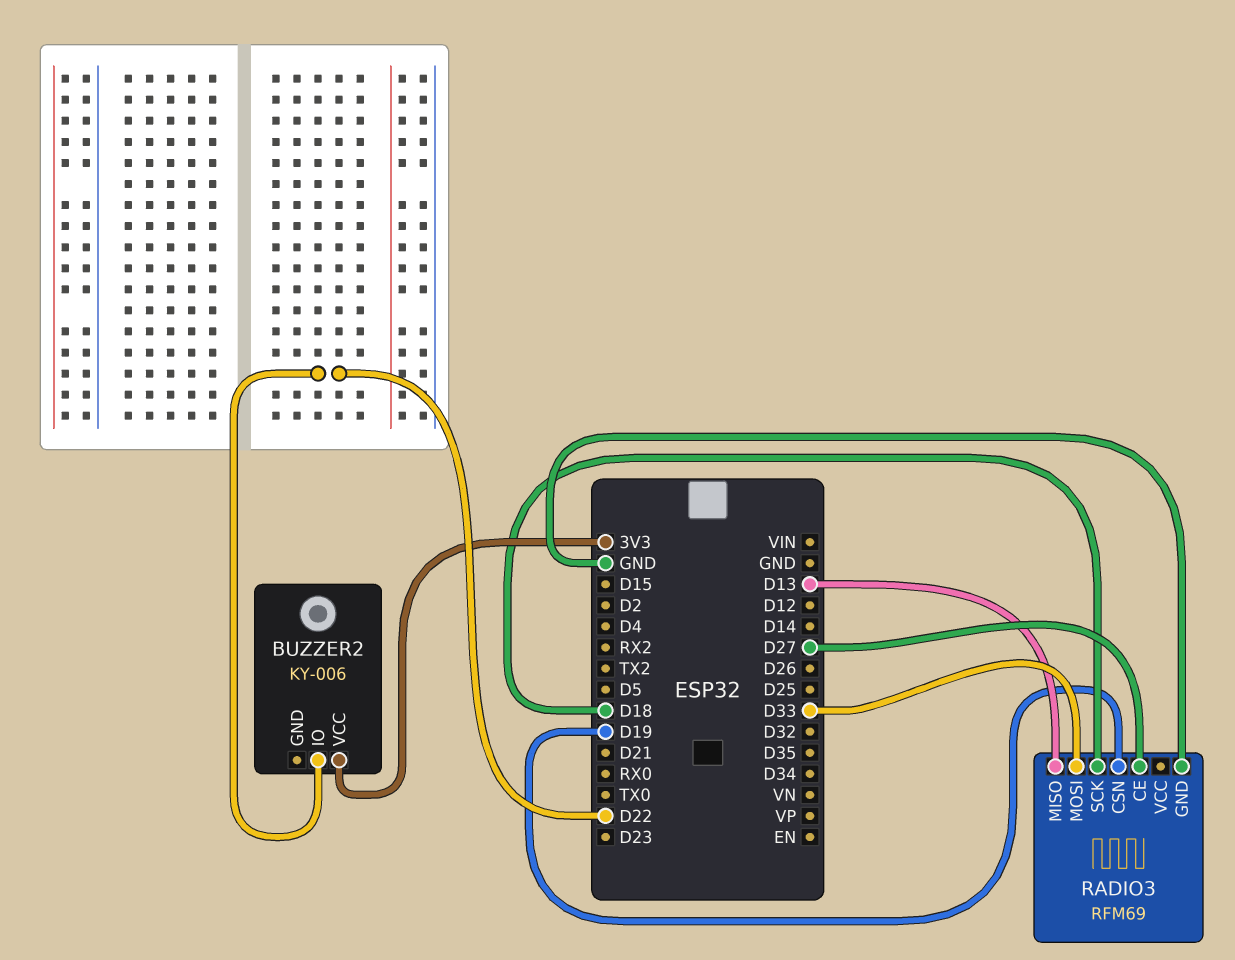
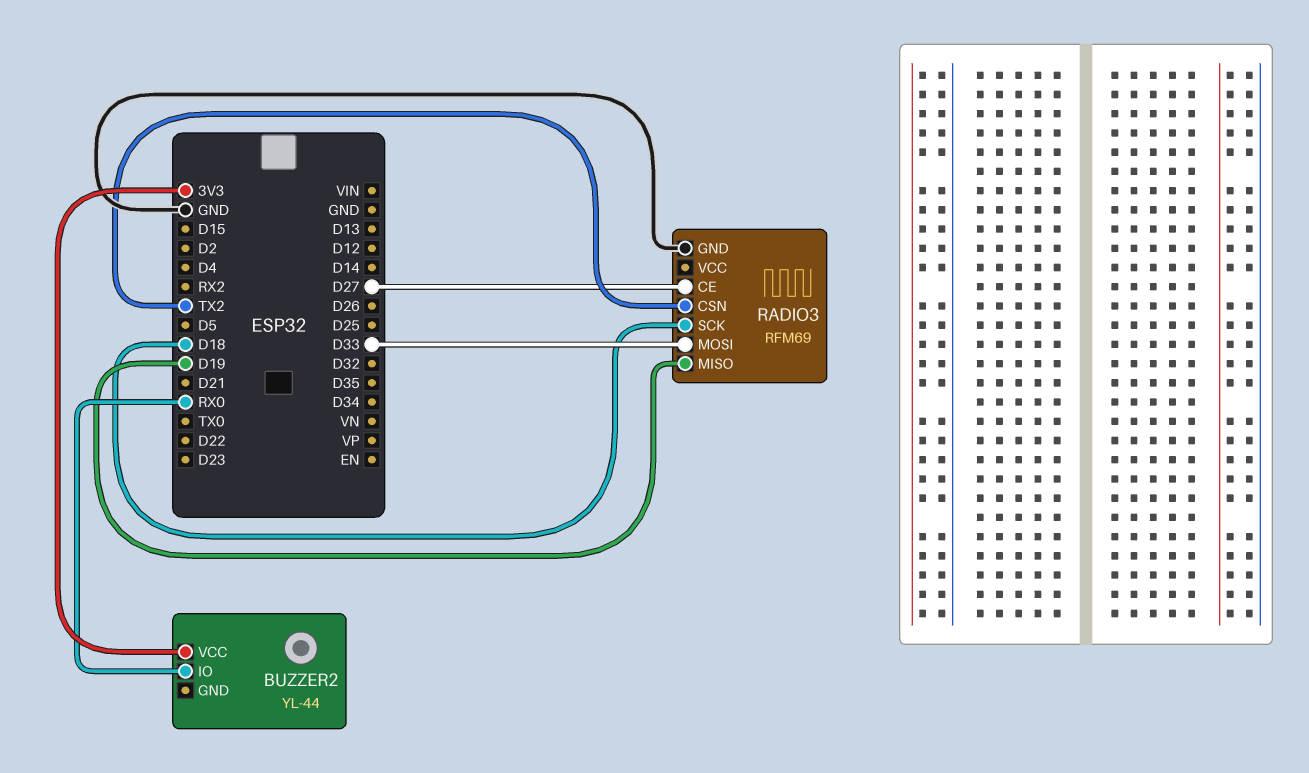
BUZZER2: KY-006 -> YL-44
BUZZER2 pin IO: D22 -> RX0
RADIO3 pin CSN: D19 -> TX2
RADIO3 pin MISO: D13 -> D19

